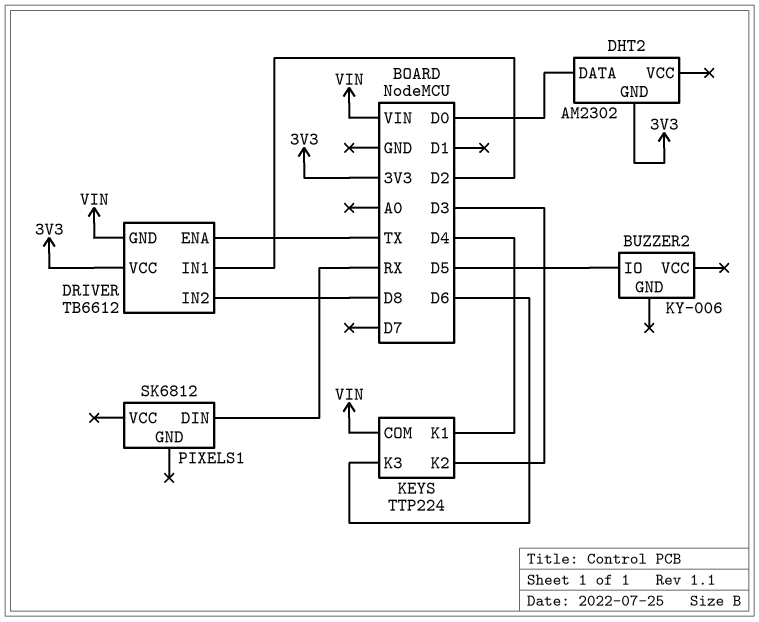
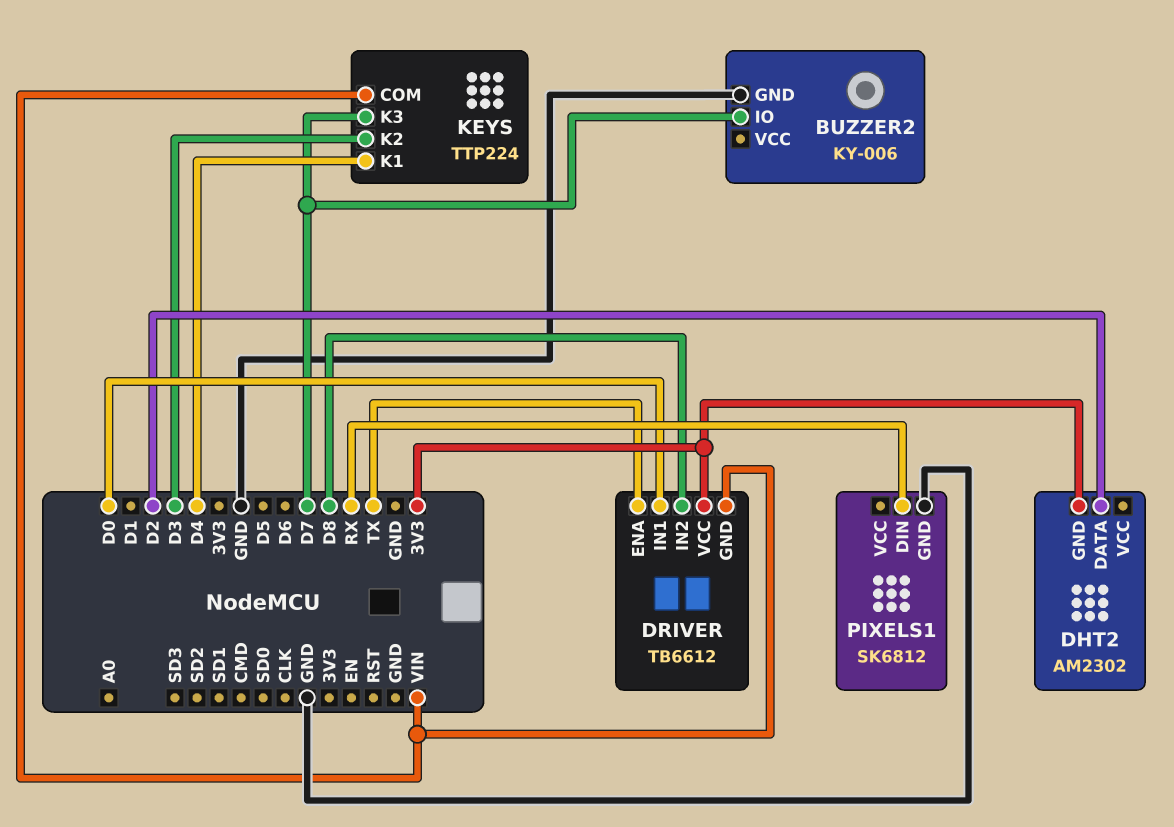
BUZZER2 pin GND: none -> GND
BUZZER2 pin IO: D5 -> D7
DHT2 pin DATA: D0 -> D2
DRIVER pin IN1: D2 -> D0
KEYS pin K3: D6 -> D7
PIXELS1 pin GND: none -> GND

